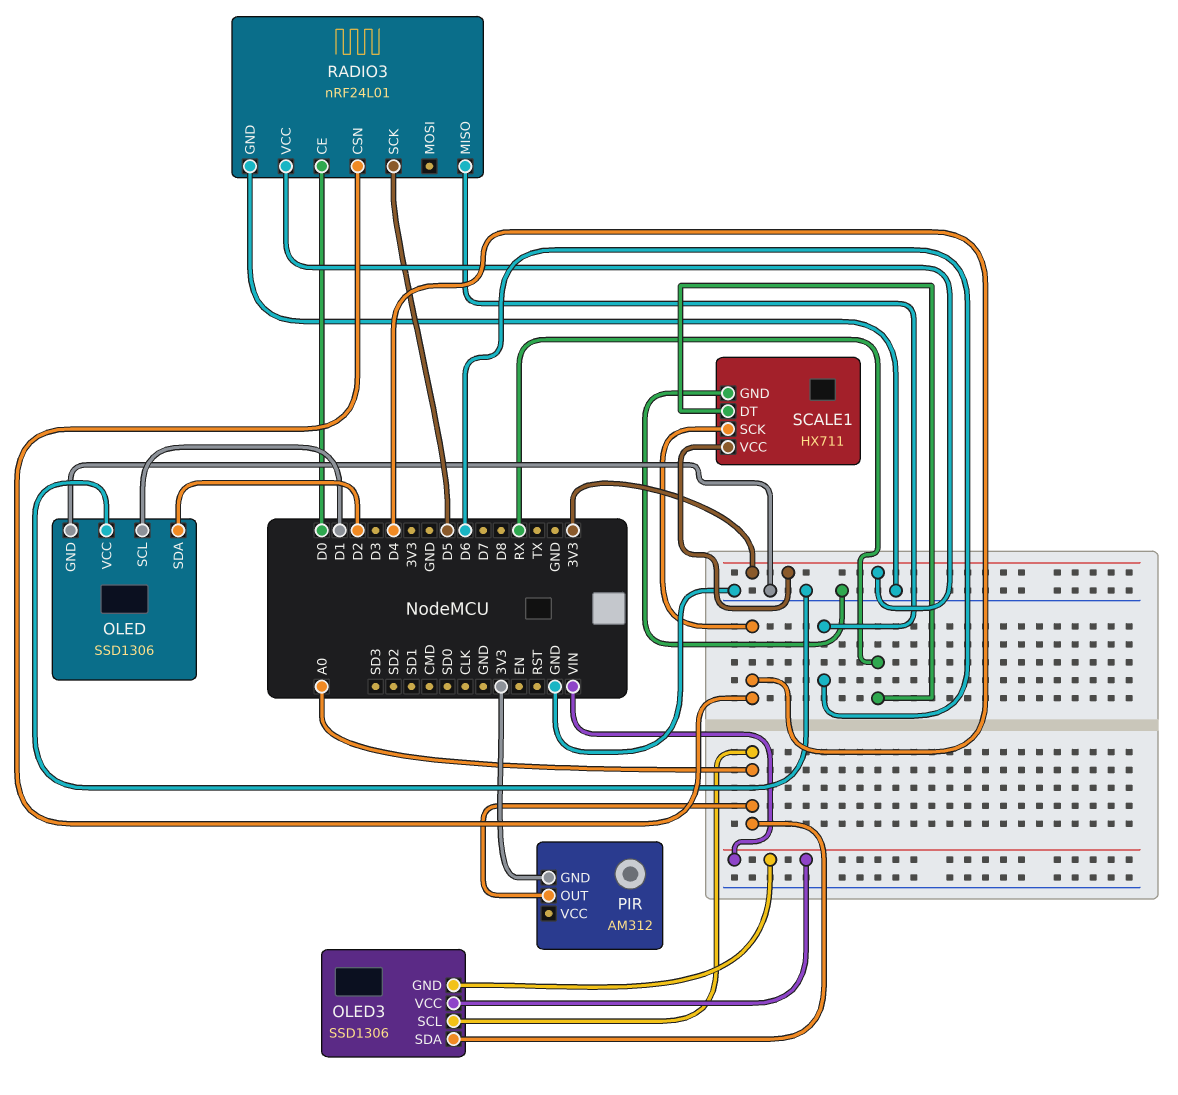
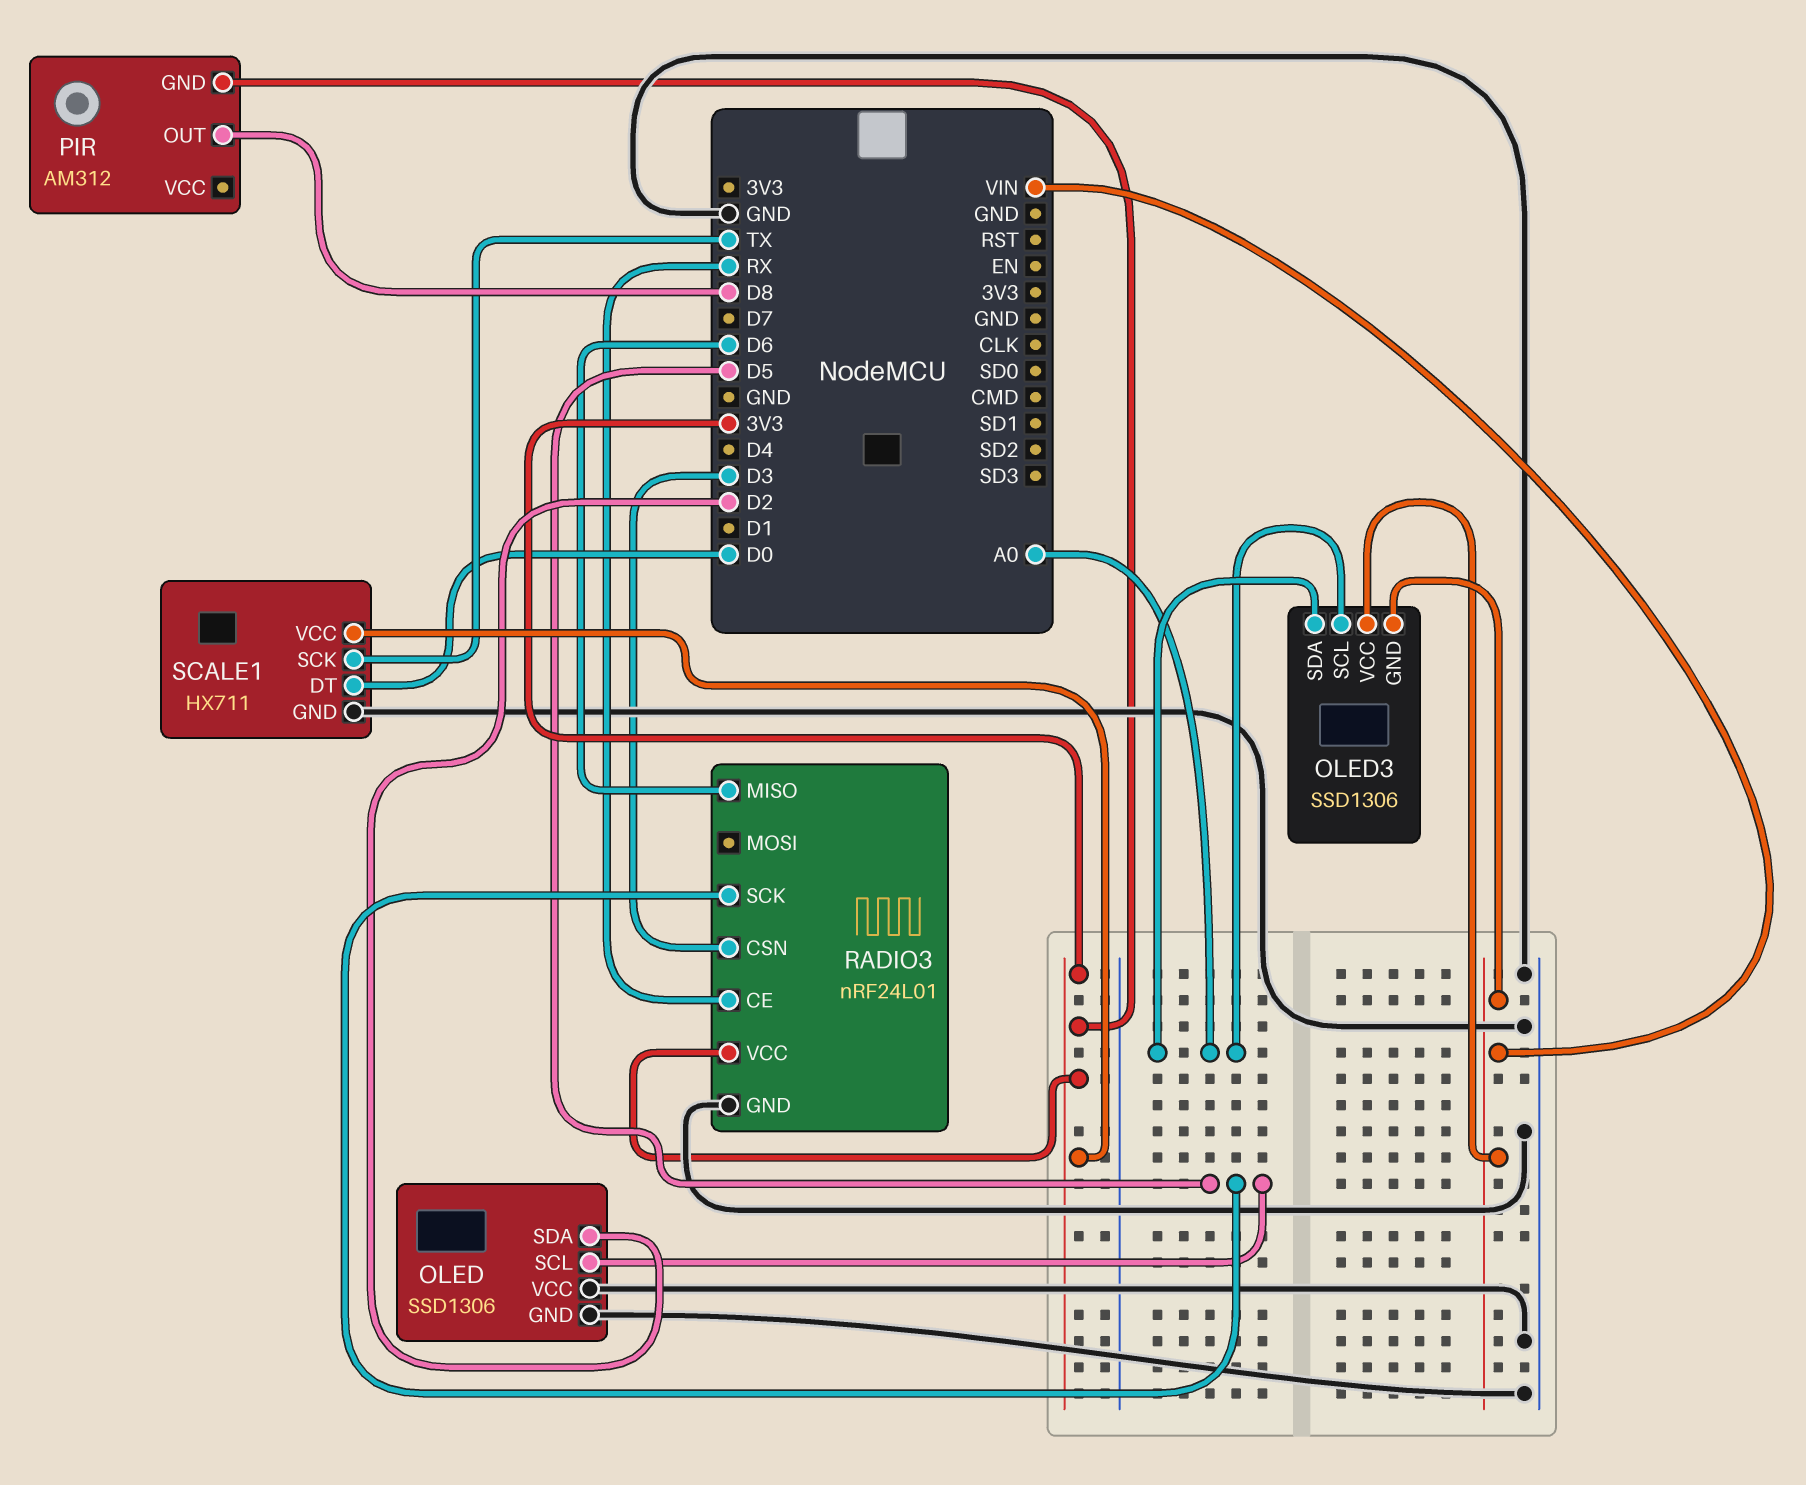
OLED pin SCL: D1 -> D5
PIR pin OUT: A0 -> D8
RADIO3 pin CE: D0 -> RX
RADIO3 pin CSN: D4 -> D3
SCALE1 pin DT: RX -> D0
SCALE1 pin SCK: D4 -> TX

